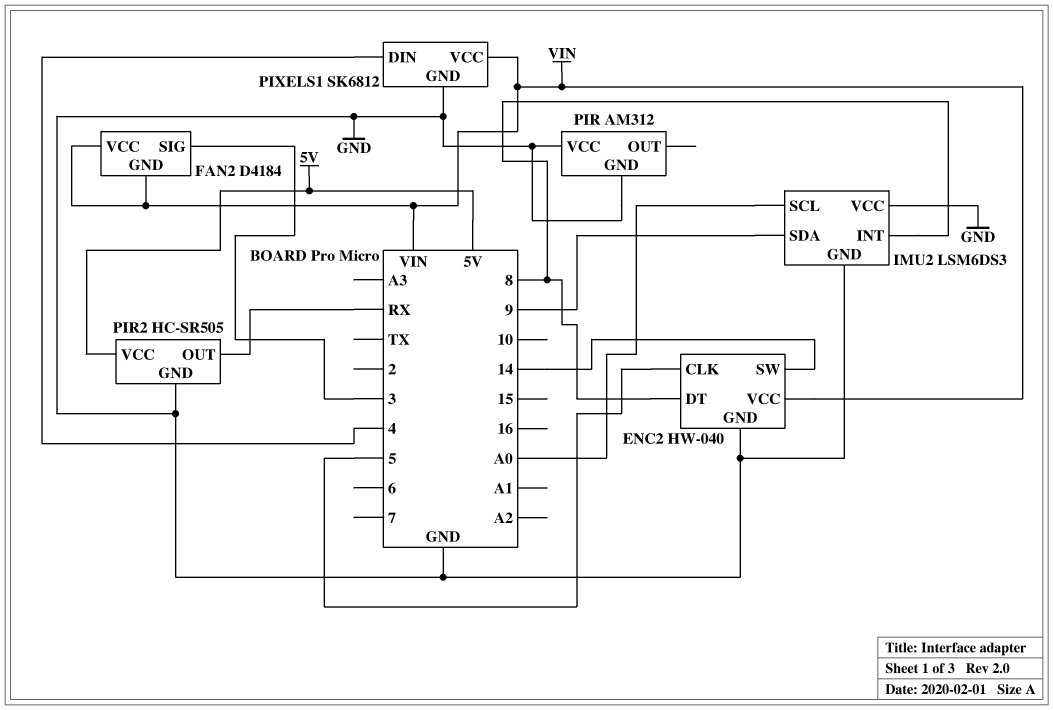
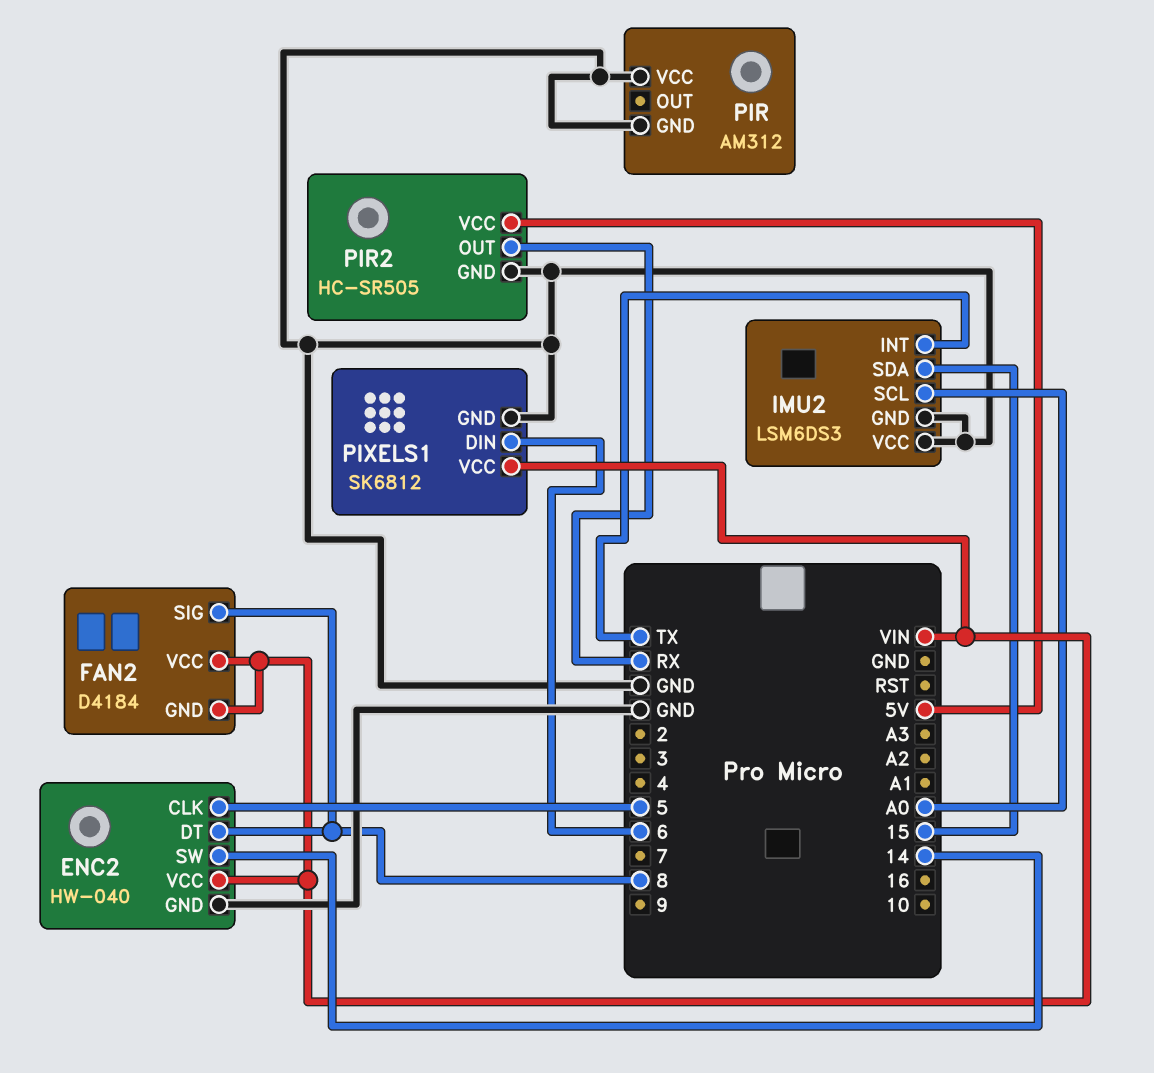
FAN2 pin SIG: 3 -> 8
IMU2 pin INT: 8 -> TX
IMU2 pin SDA: 9 -> 15
PIXELS1 pin DIN: 4 -> 6

